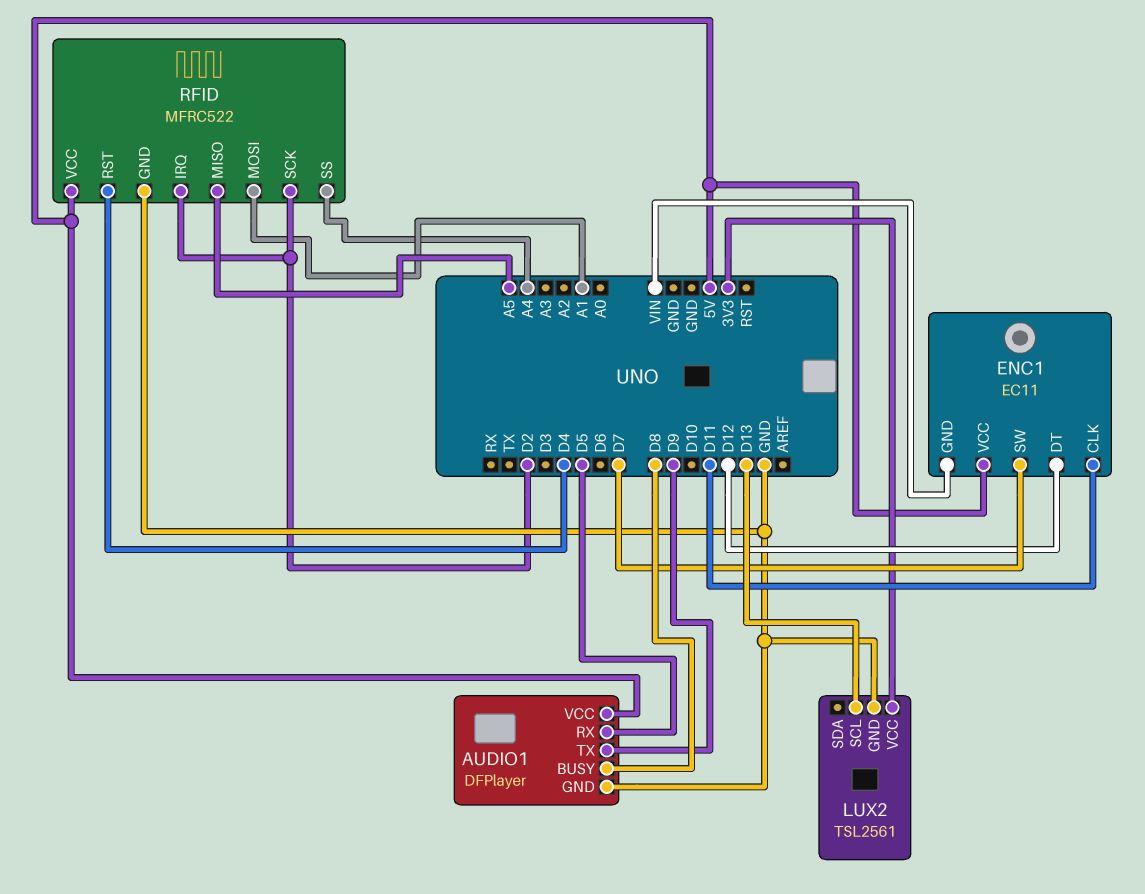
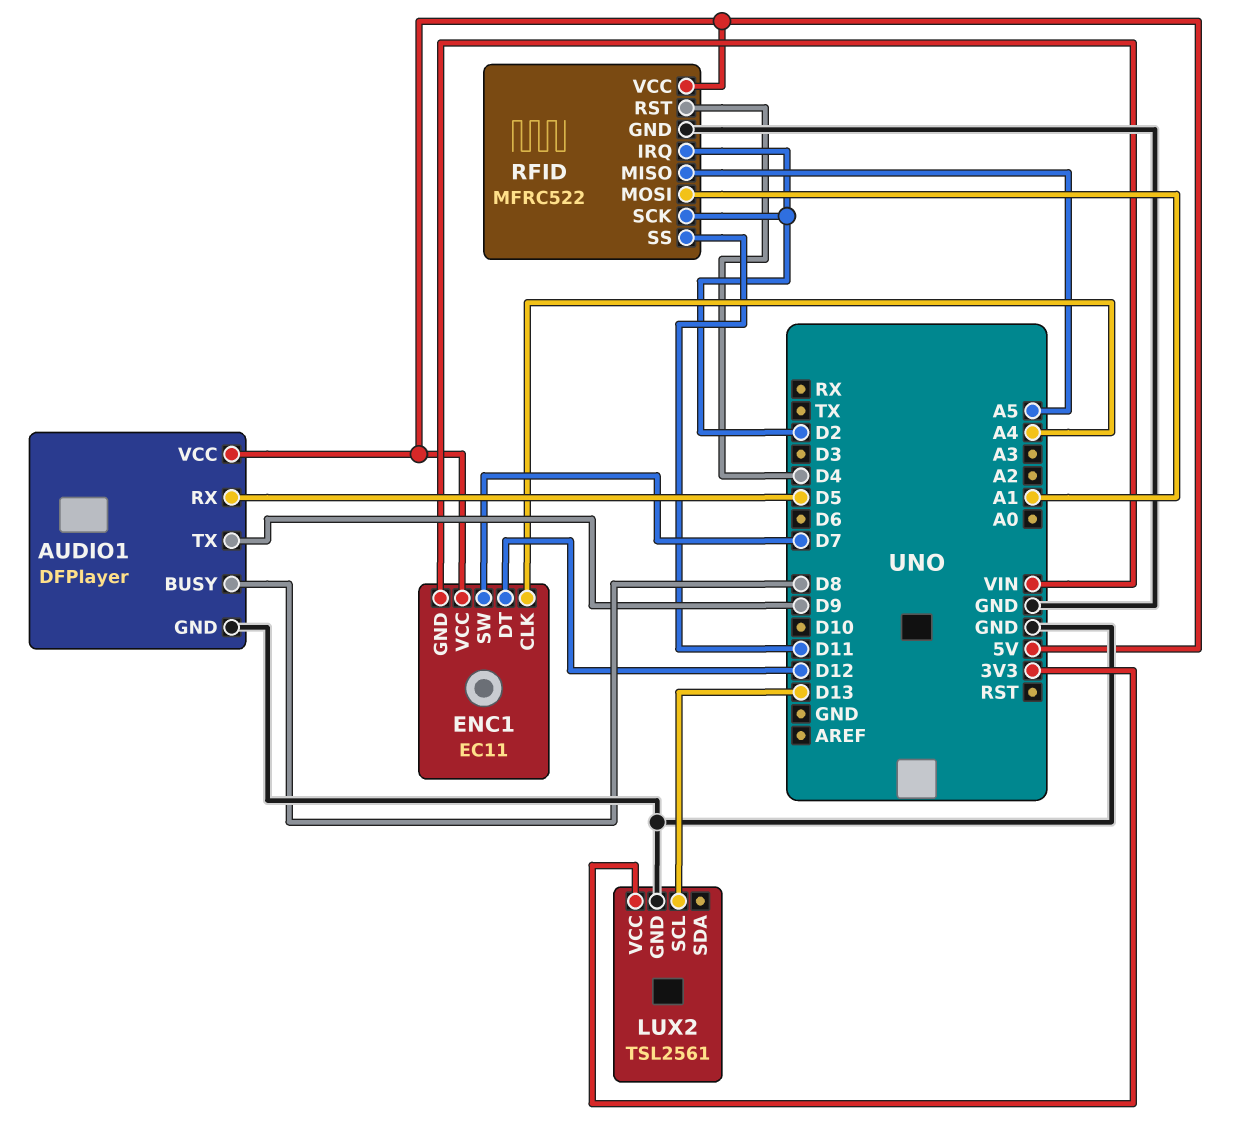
ENC1 pin CLK: D11 -> A4
RFID pin SS: A4 -> D11

